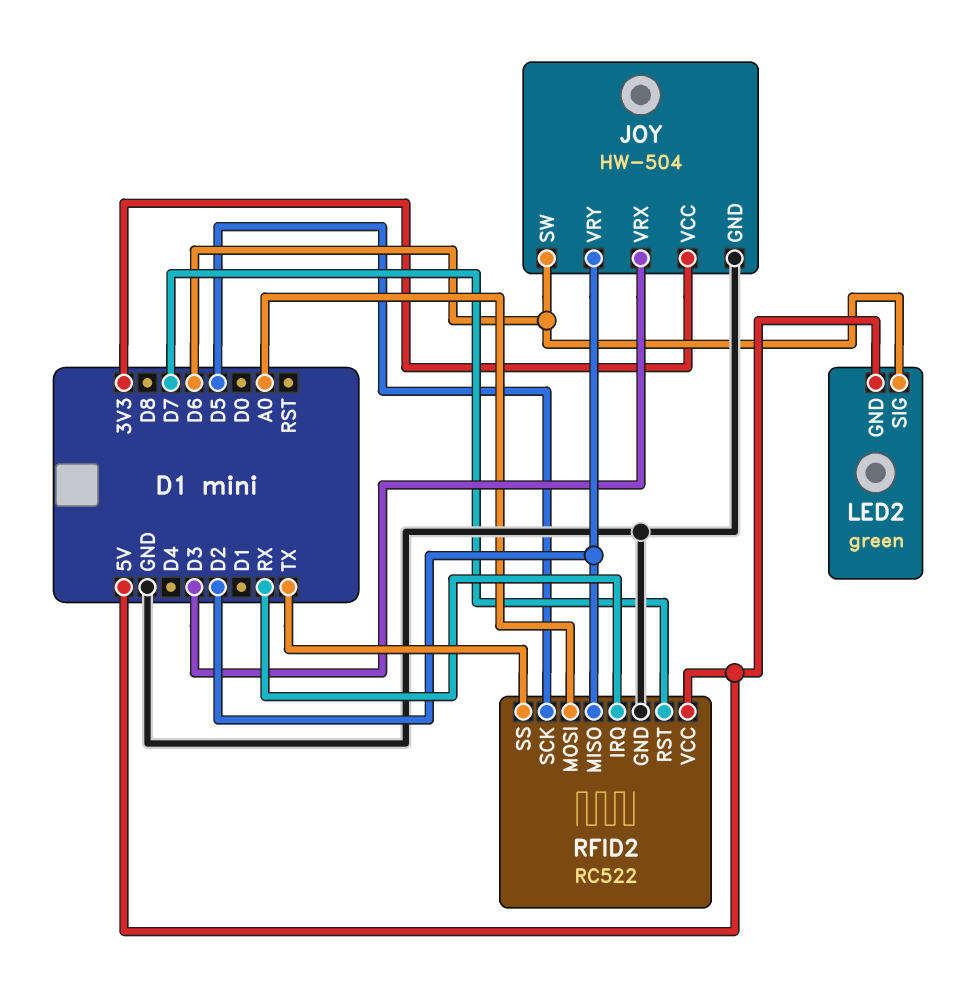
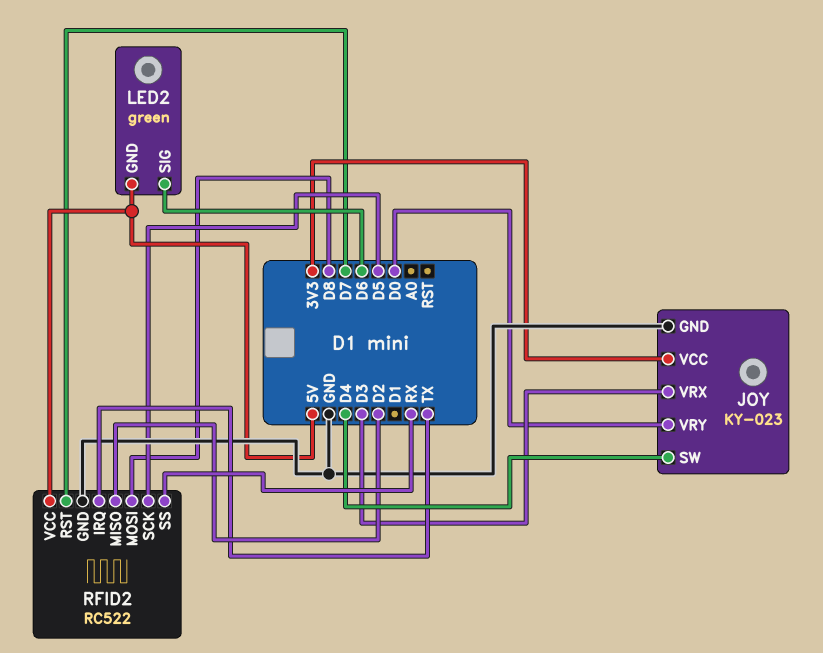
JOY: HW-504 -> KY-023
JOY pin SW: D6 -> D4
JOY pin VRY: D2 -> D0
RFID2 pin IRQ: RX -> TX
RFID2 pin MOSI: A0 -> D8
RFID2 pin SS: TX -> RX

